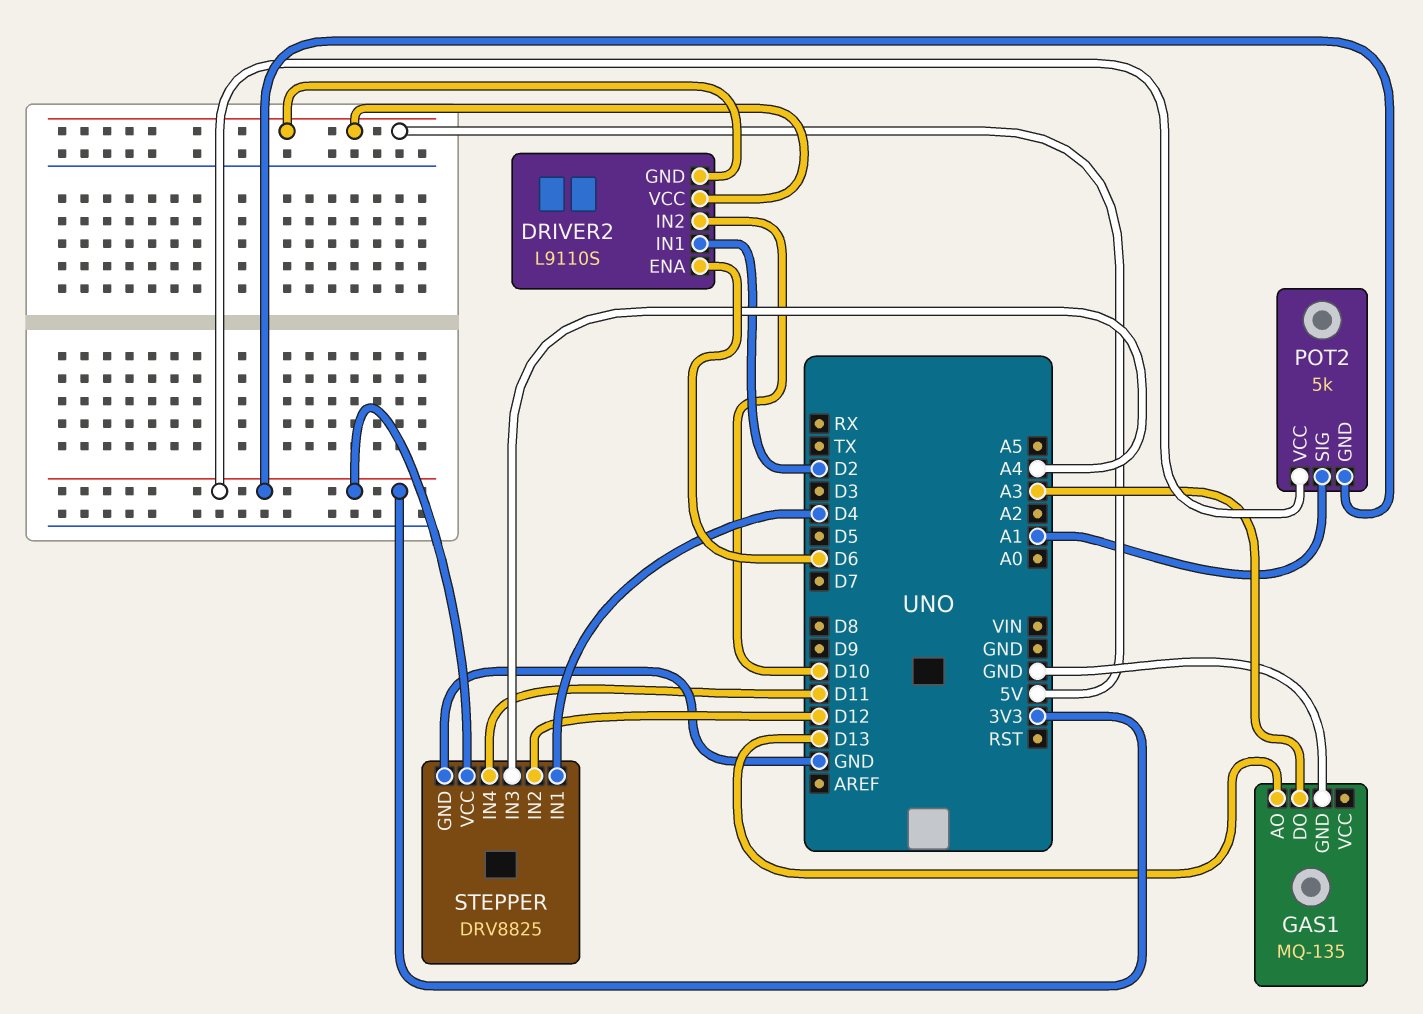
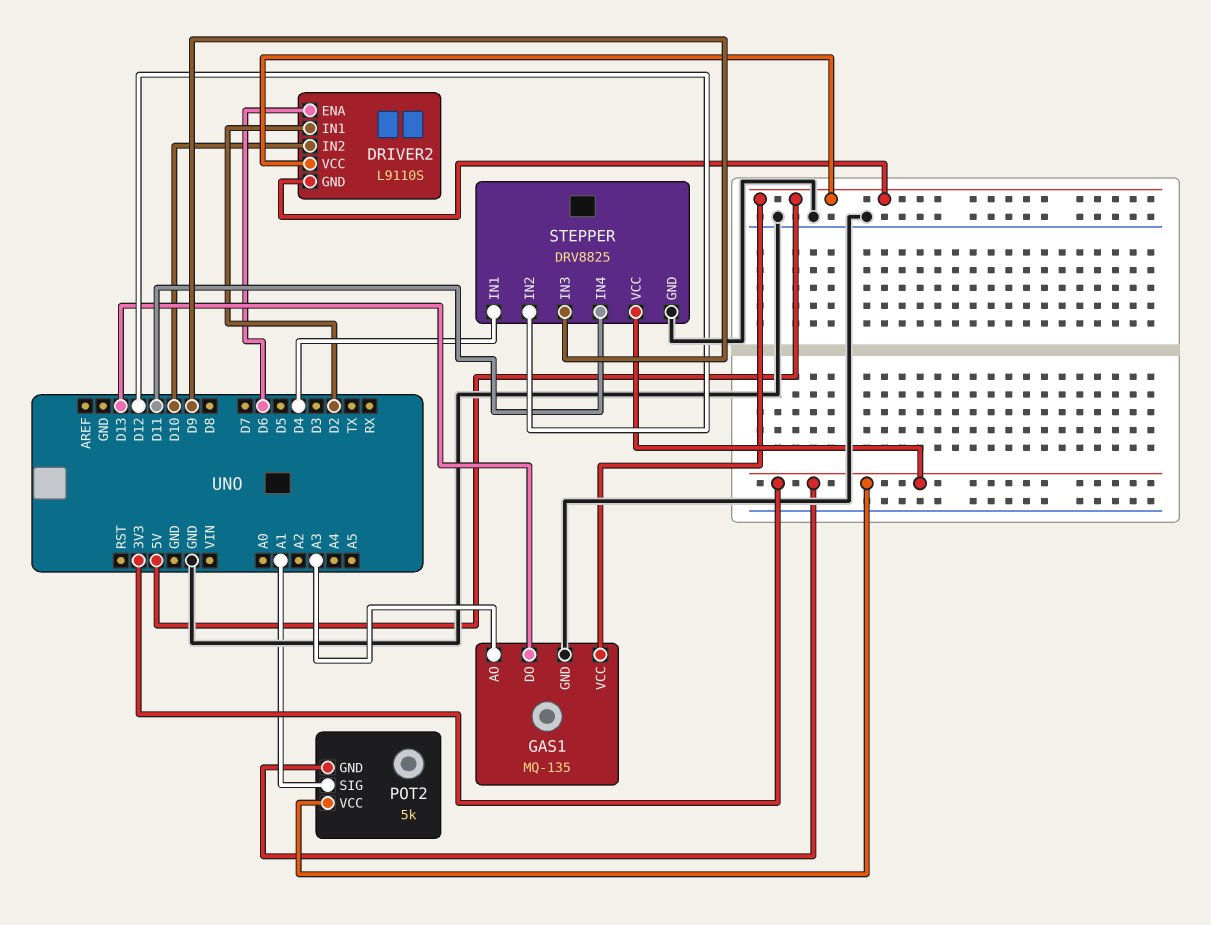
GAS1 pin AO: D13 -> A3
GAS1 pin DO: A3 -> D13
GAS1 pin VCC: none -> 5V
STEPPER pin IN3: A4 -> D9

